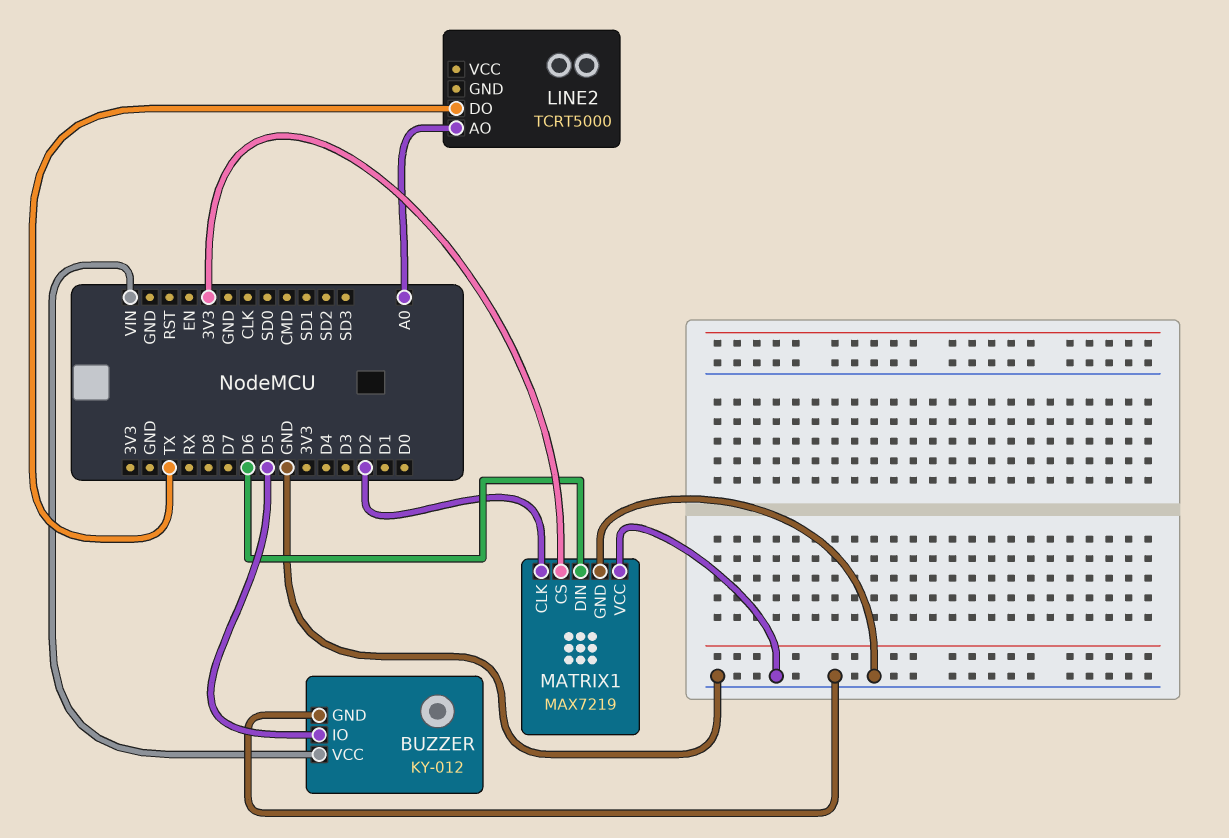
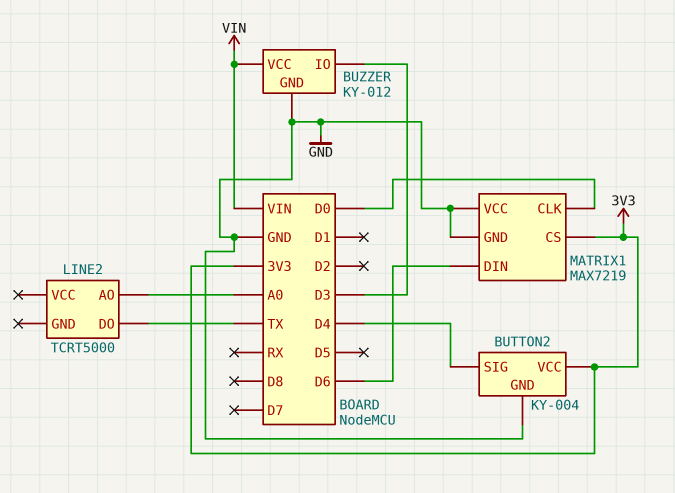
BUTTON2: none -> KY-004
BUTTON2 pin GND: none -> GND
BUTTON2 pin SIG: none -> D4
BUTTON2 pin VCC: none -> 3V3
BUZZER pin IO: D5 -> D3
MATRIX1 pin CLK: D2 -> D0

